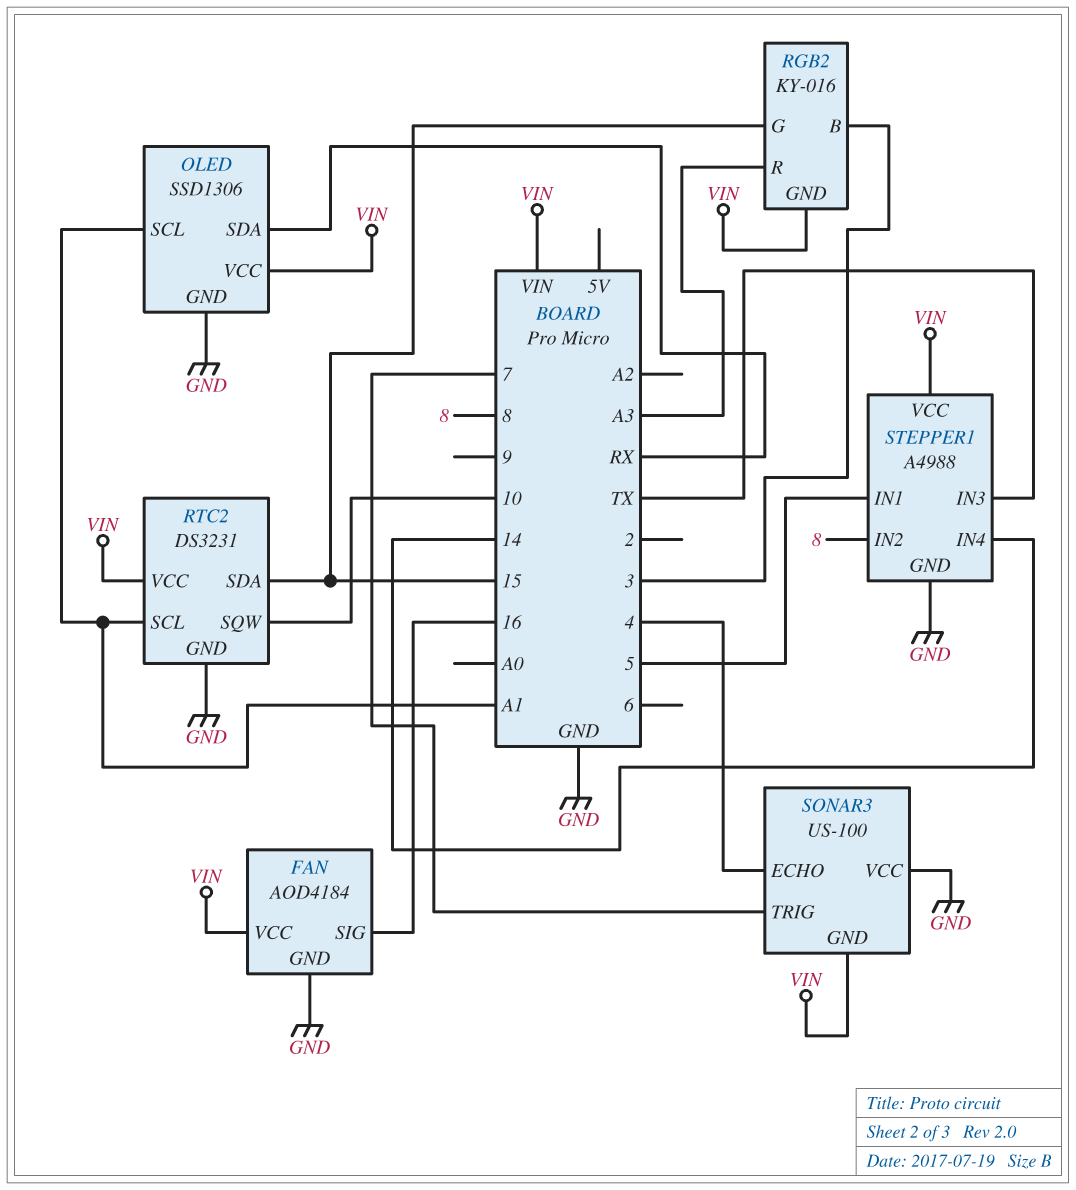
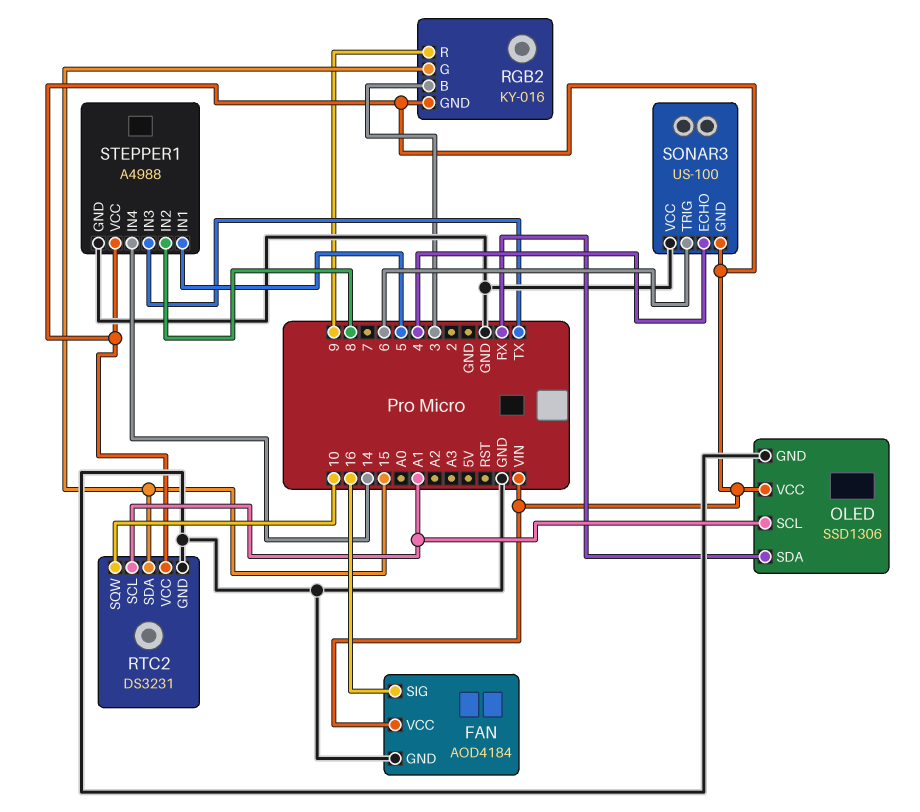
RGB2 pin R: A3 -> 9
SONAR3 pin TRIG: 7 -> 6

